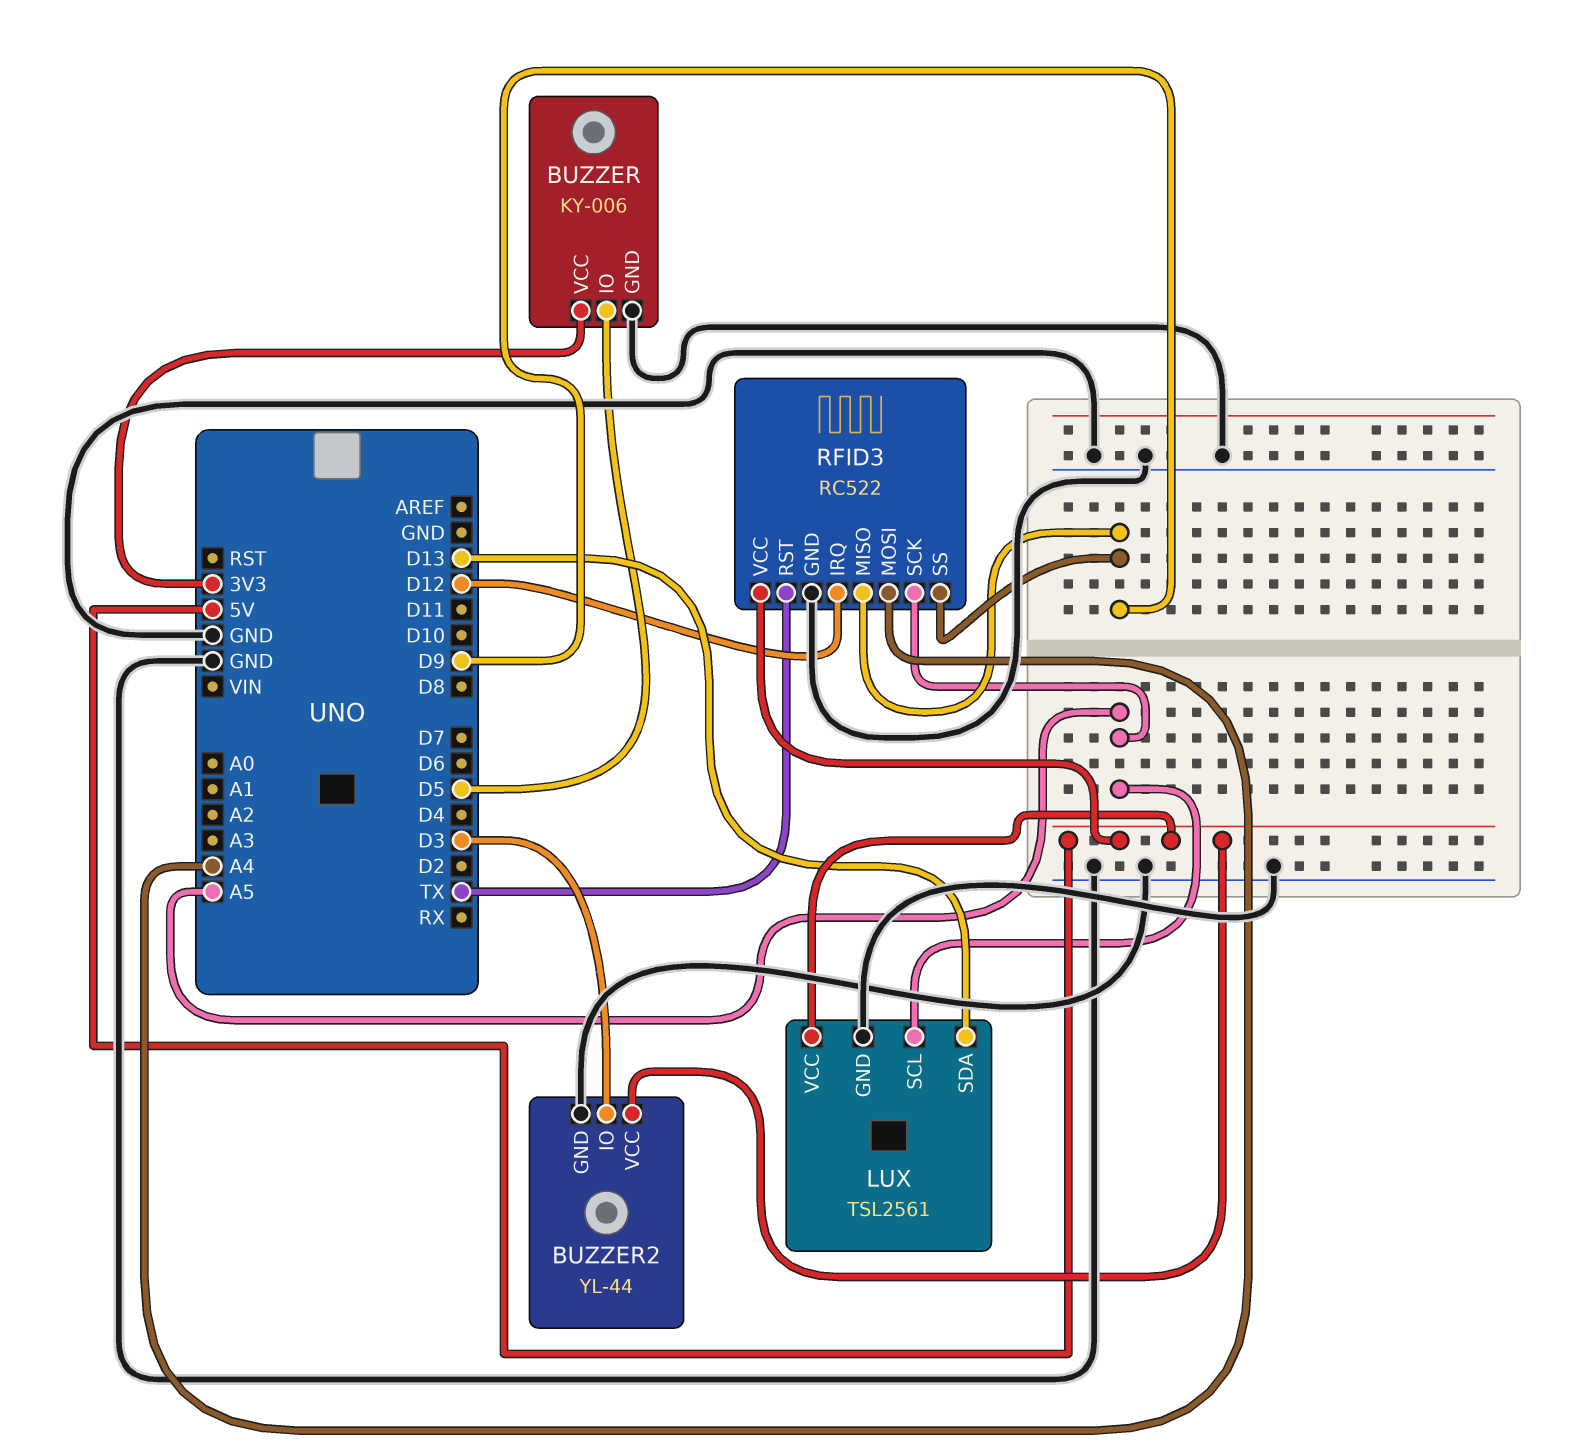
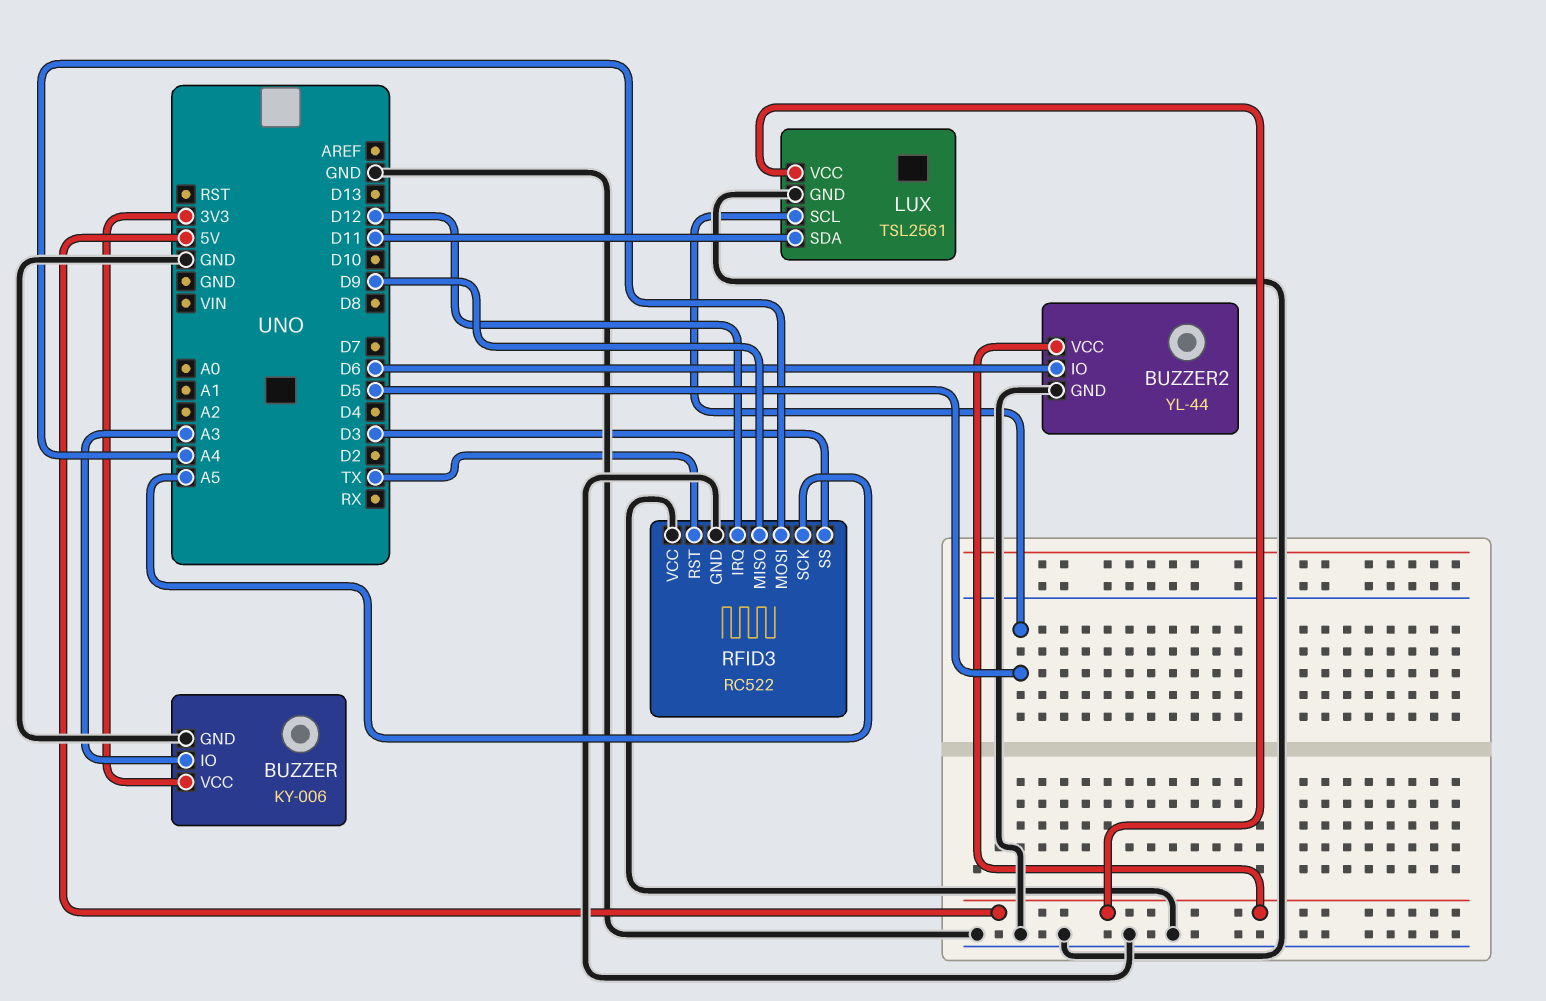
BUZZER pin IO: D5 -> A3
BUZZER2 pin IO: D3 -> D6
LUX pin SCL: A5 -> D5
LUX pin SDA: D13 -> D11
RFID3 pin SS: D9 -> D3
RFID3 pin VCC: 5V -> GND

